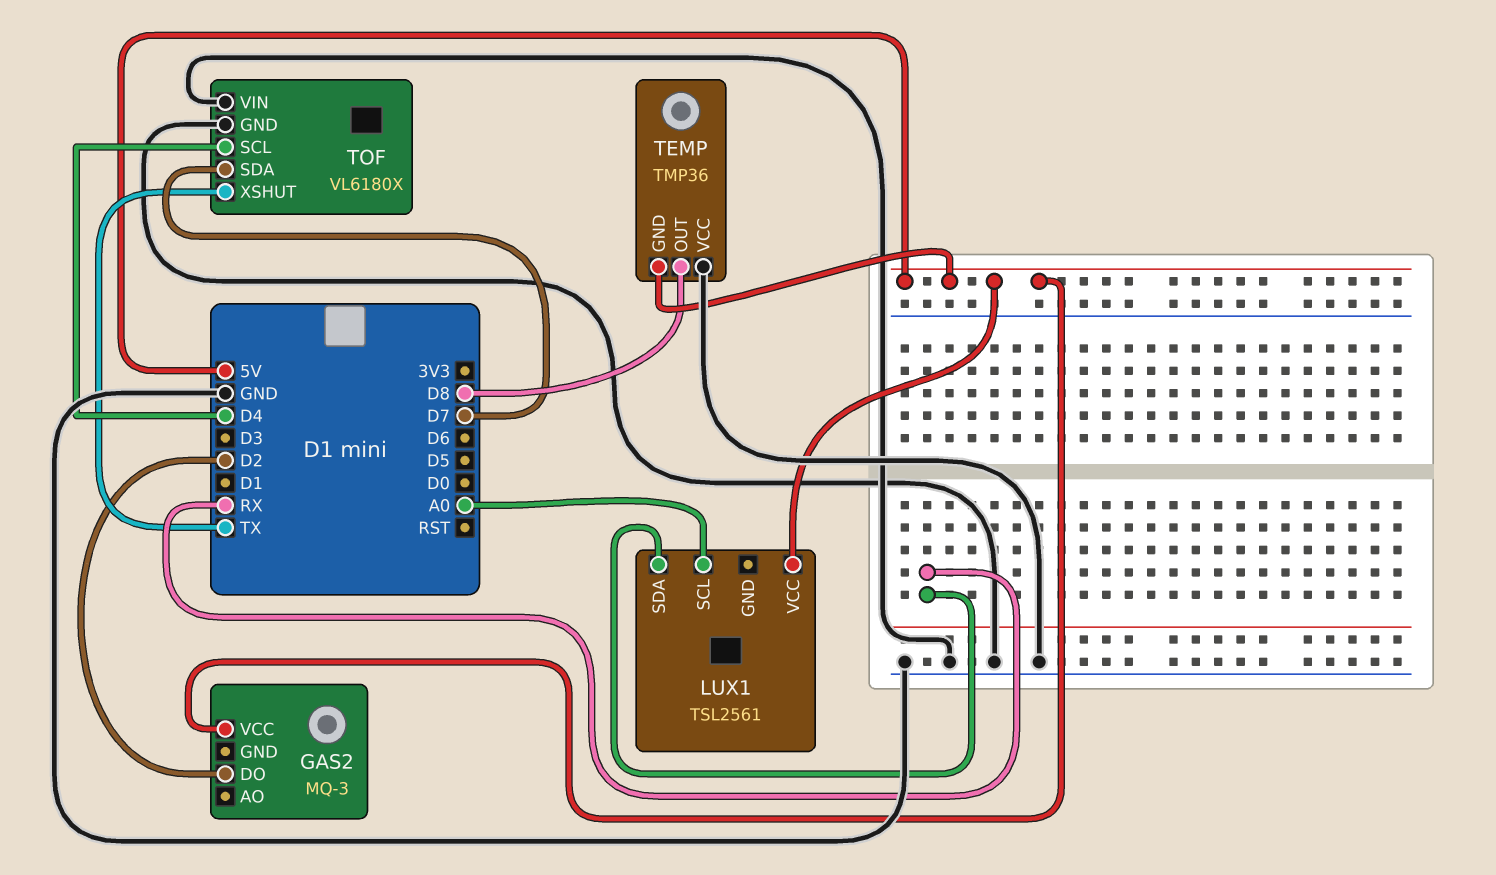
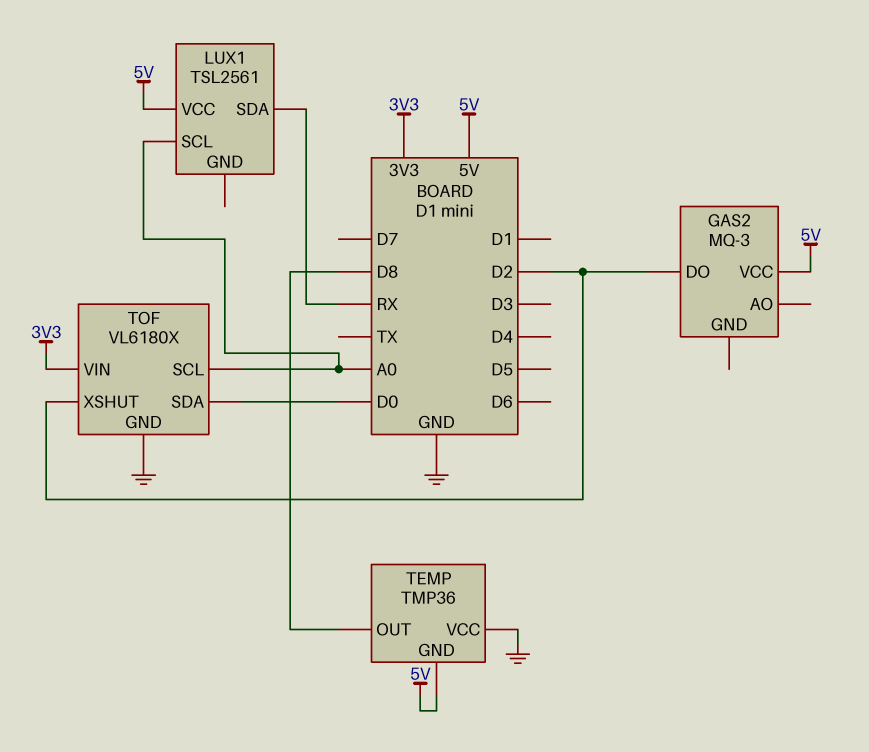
TOF pin SCL: D4 -> A0
TOF pin SDA: D7 -> D0
TOF pin VIN: GND -> 3V3
TOF pin XSHUT: TX -> D2

